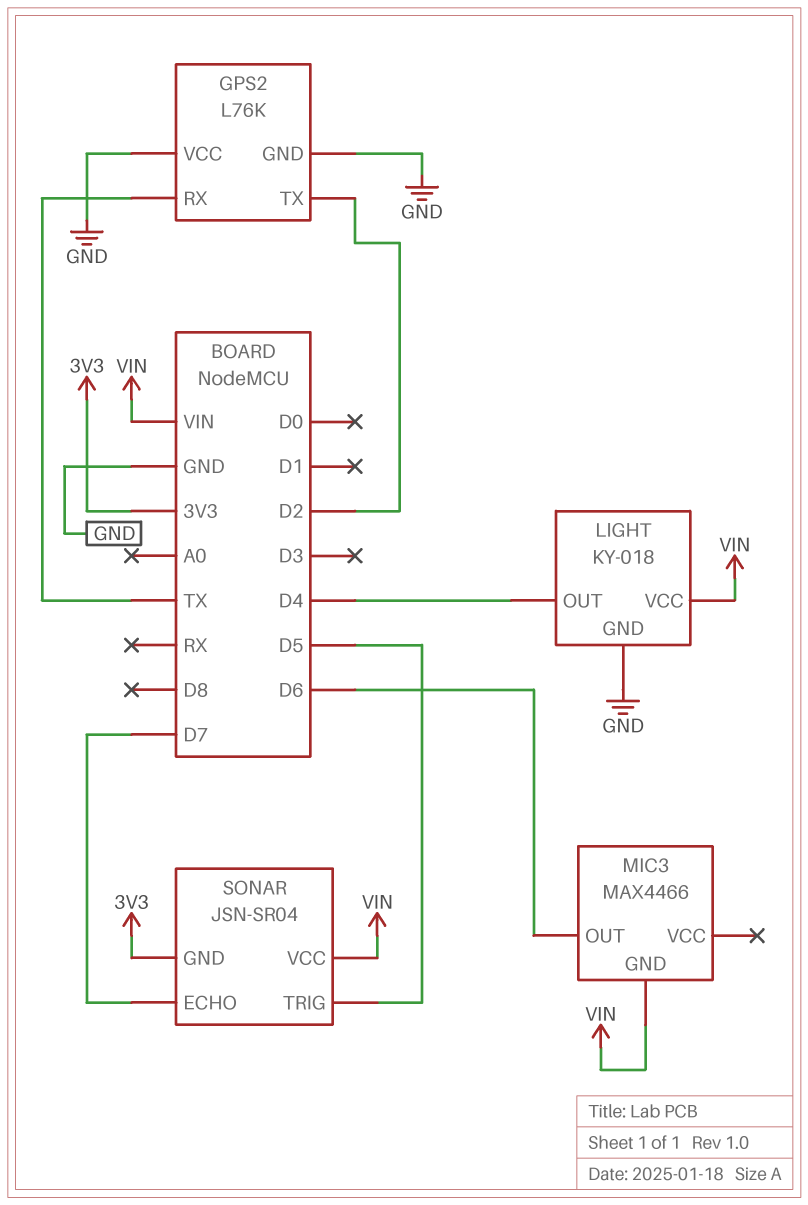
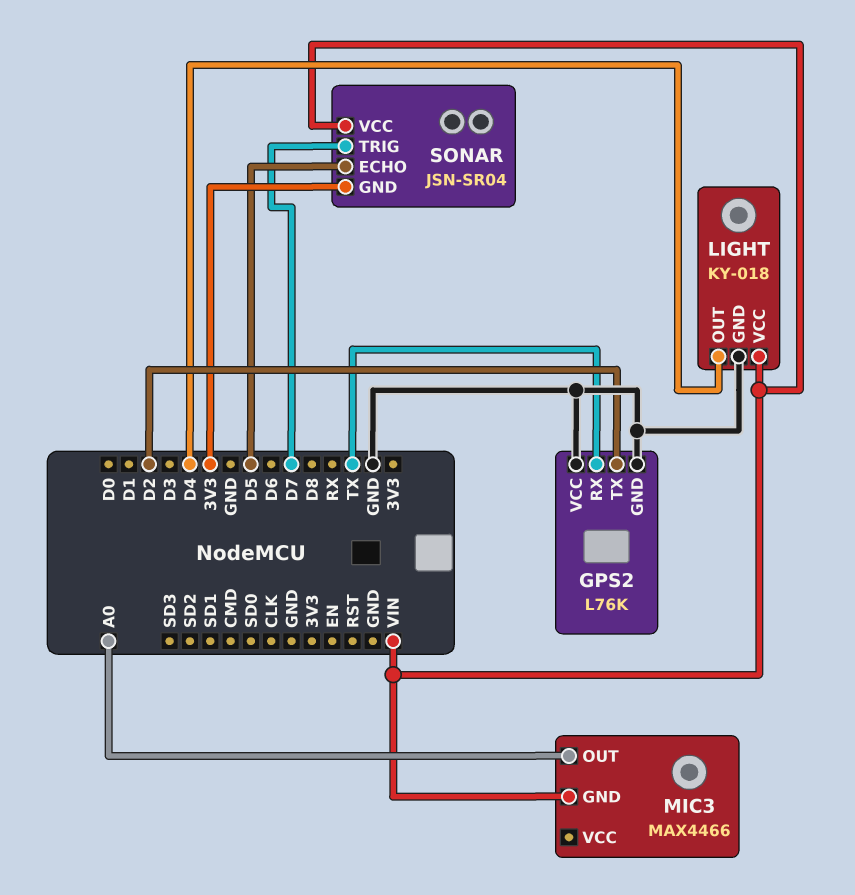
MIC3 pin OUT: D6 -> A0
SONAR pin ECHO: D7 -> D5
SONAR pin TRIG: D5 -> D7

